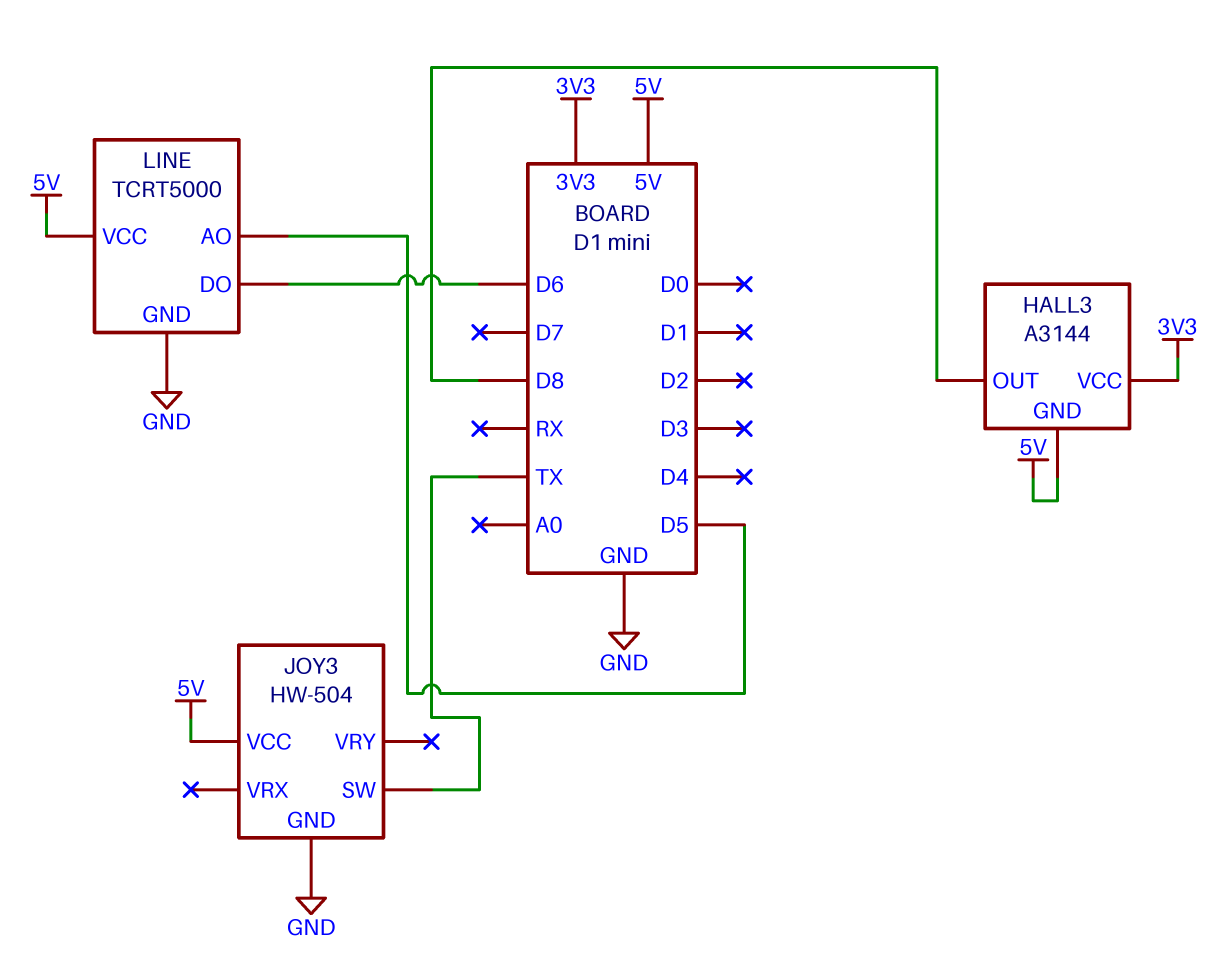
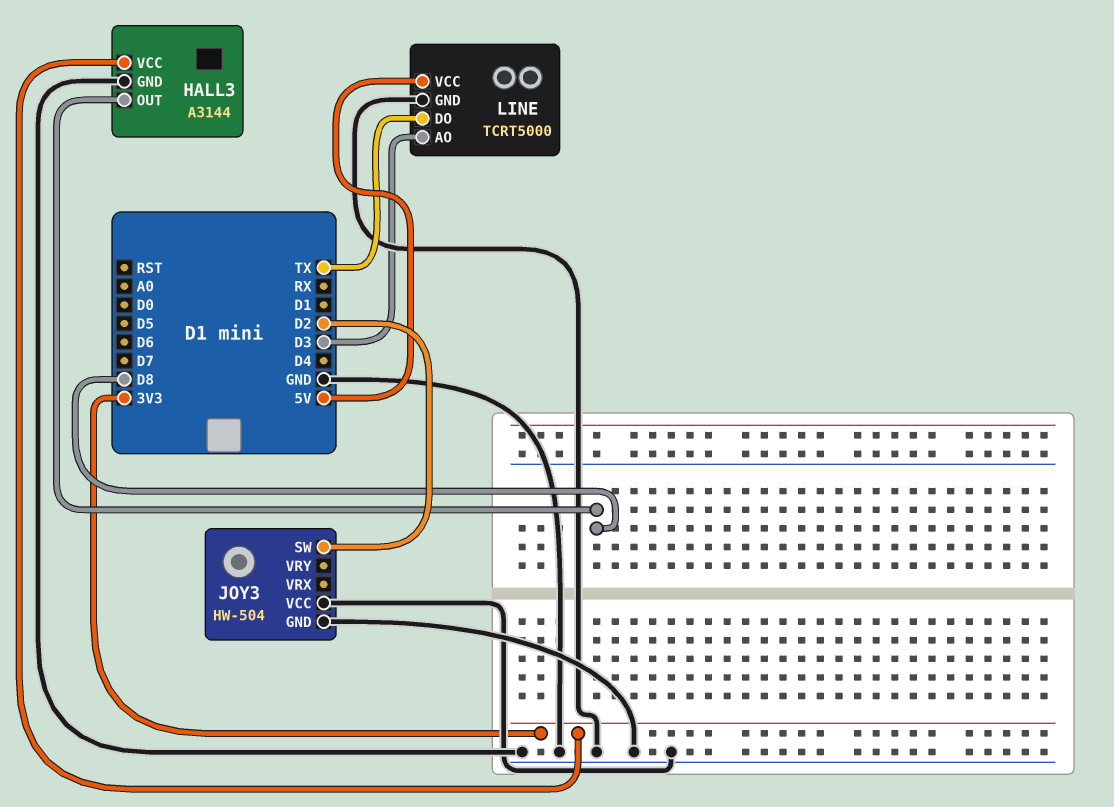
HALL3 pin GND: 5V -> GND
JOY3 pin SW: TX -> D2
JOY3 pin VCC: 5V -> GND
LINE pin AO: D5 -> D3
LINE pin DO: D6 -> TX

